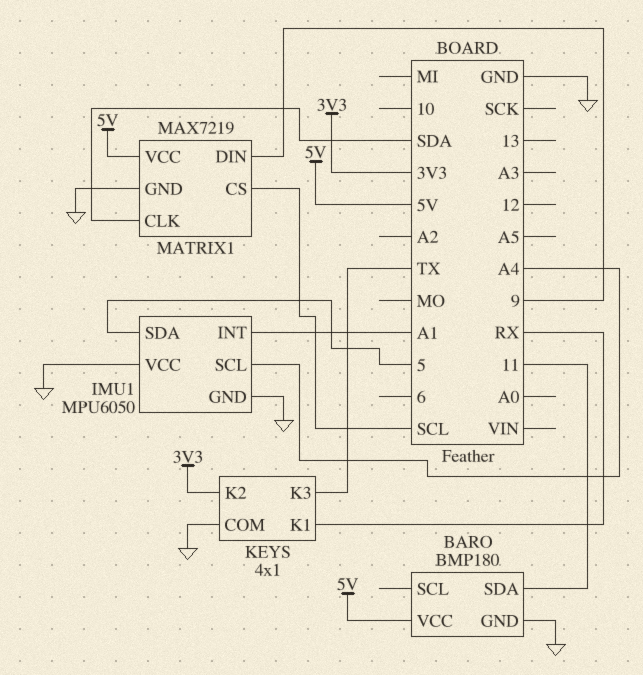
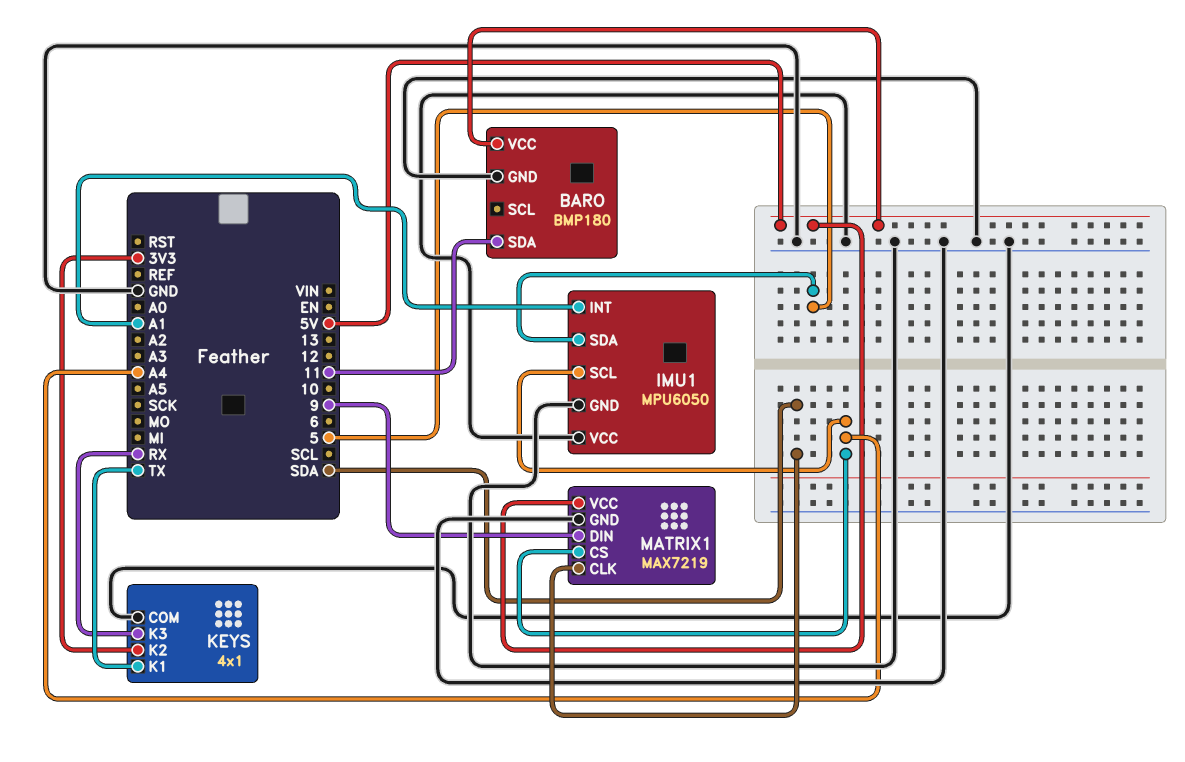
KEYS pin K1: RX -> TX
KEYS pin K3: TX -> RX
MATRIX1 pin CS: SCL -> A4

